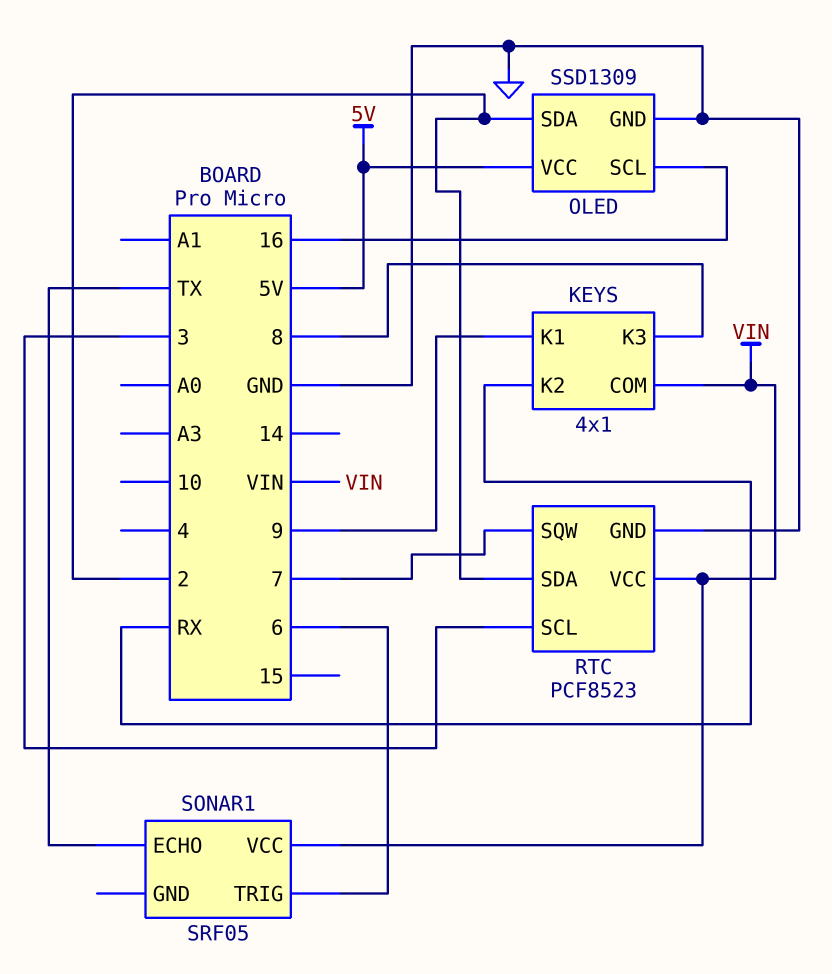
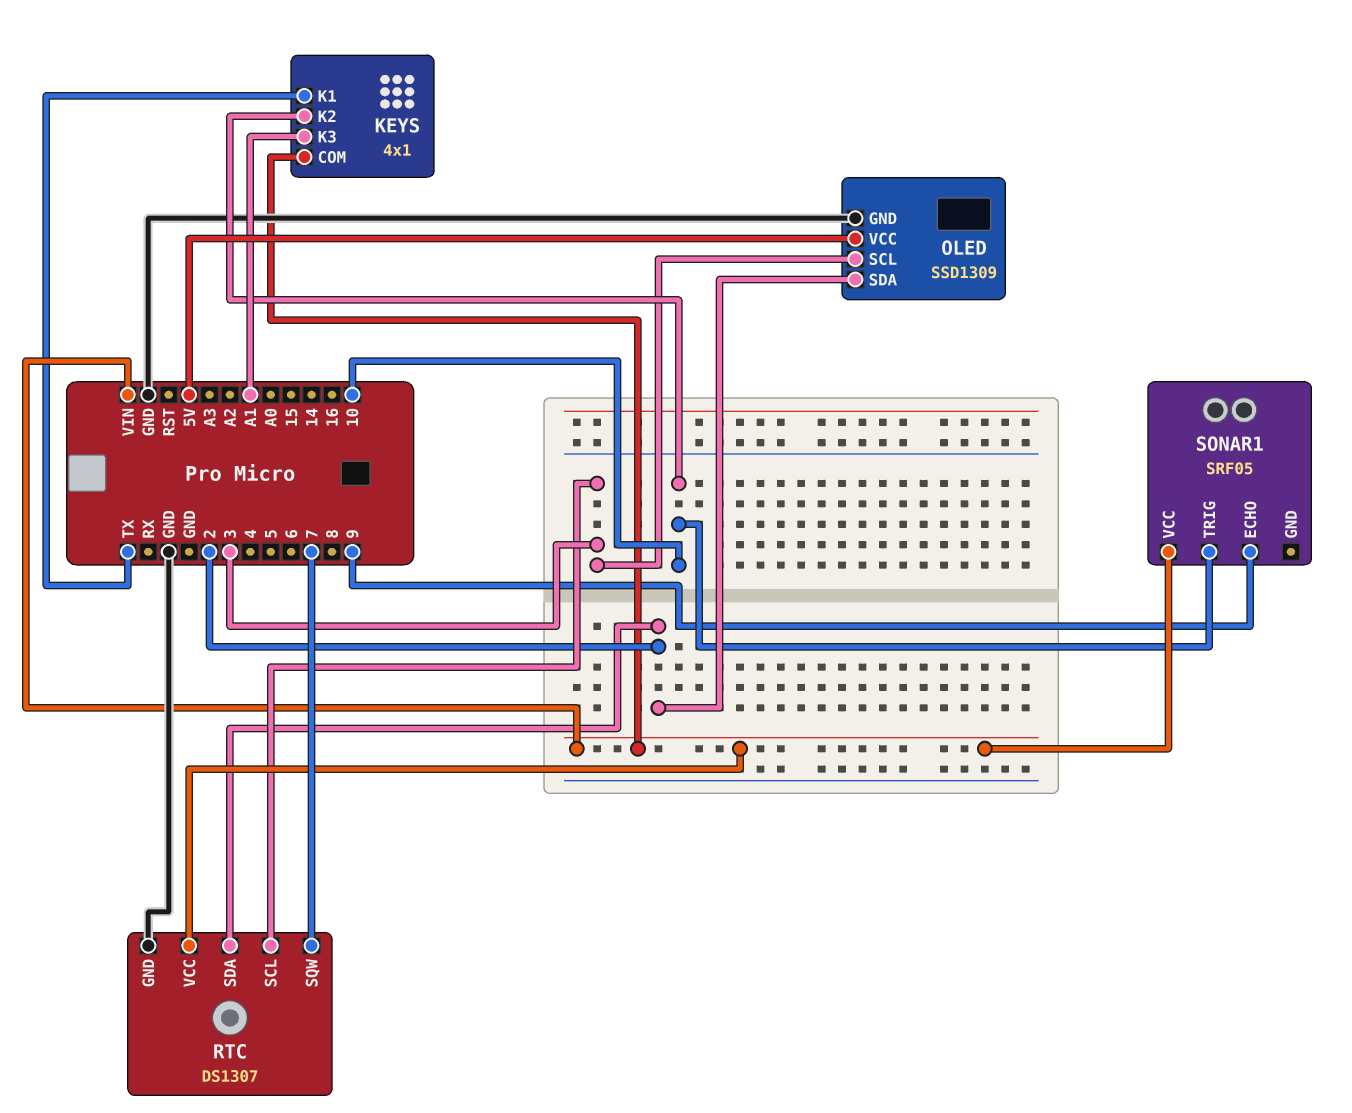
KEYS pin K1: 9 -> TX
KEYS pin K2: RX -> 10
KEYS pin K3: 8 -> A1
OLED pin SCL: 16 -> 3
RTC: PCF8523 -> DS1307
SONAR1 pin ECHO: TX -> 9
SONAR1 pin TRIG: 6 -> 10

